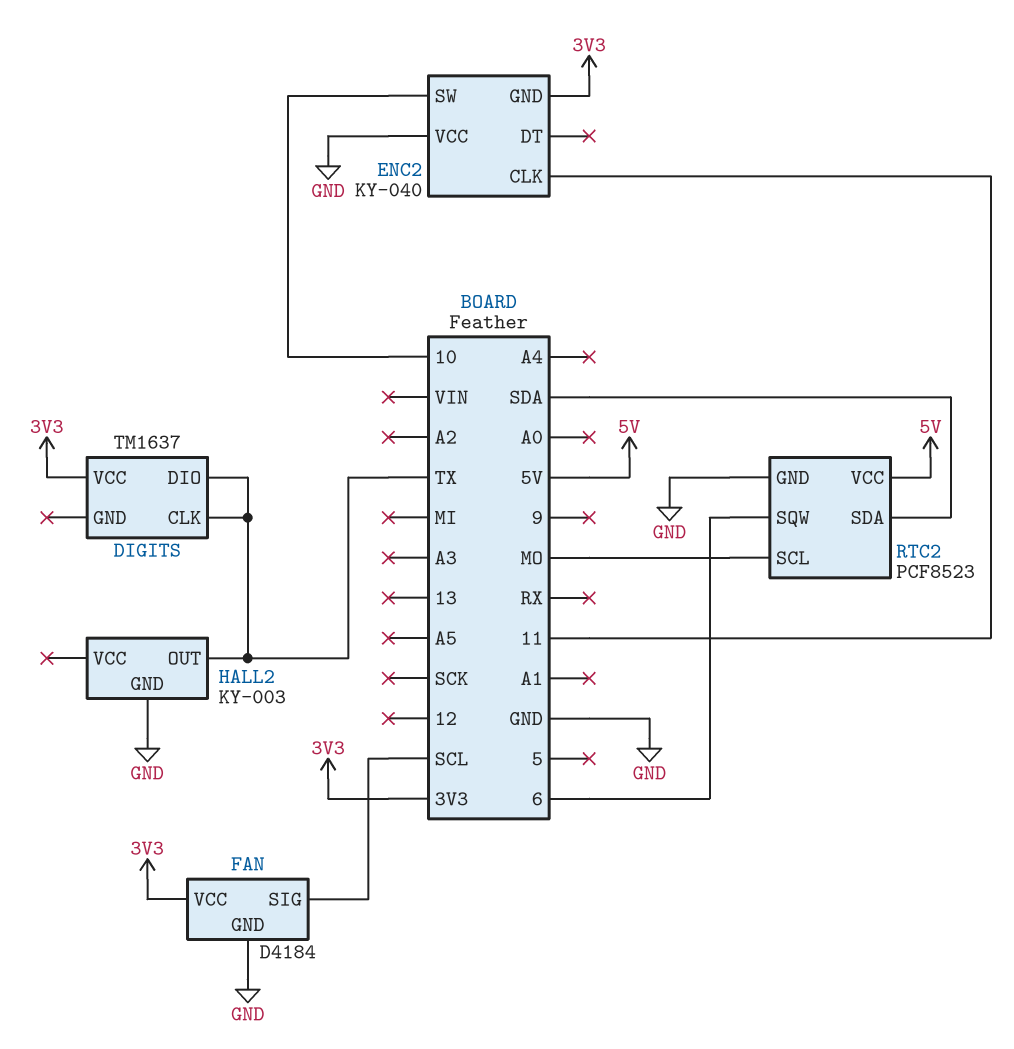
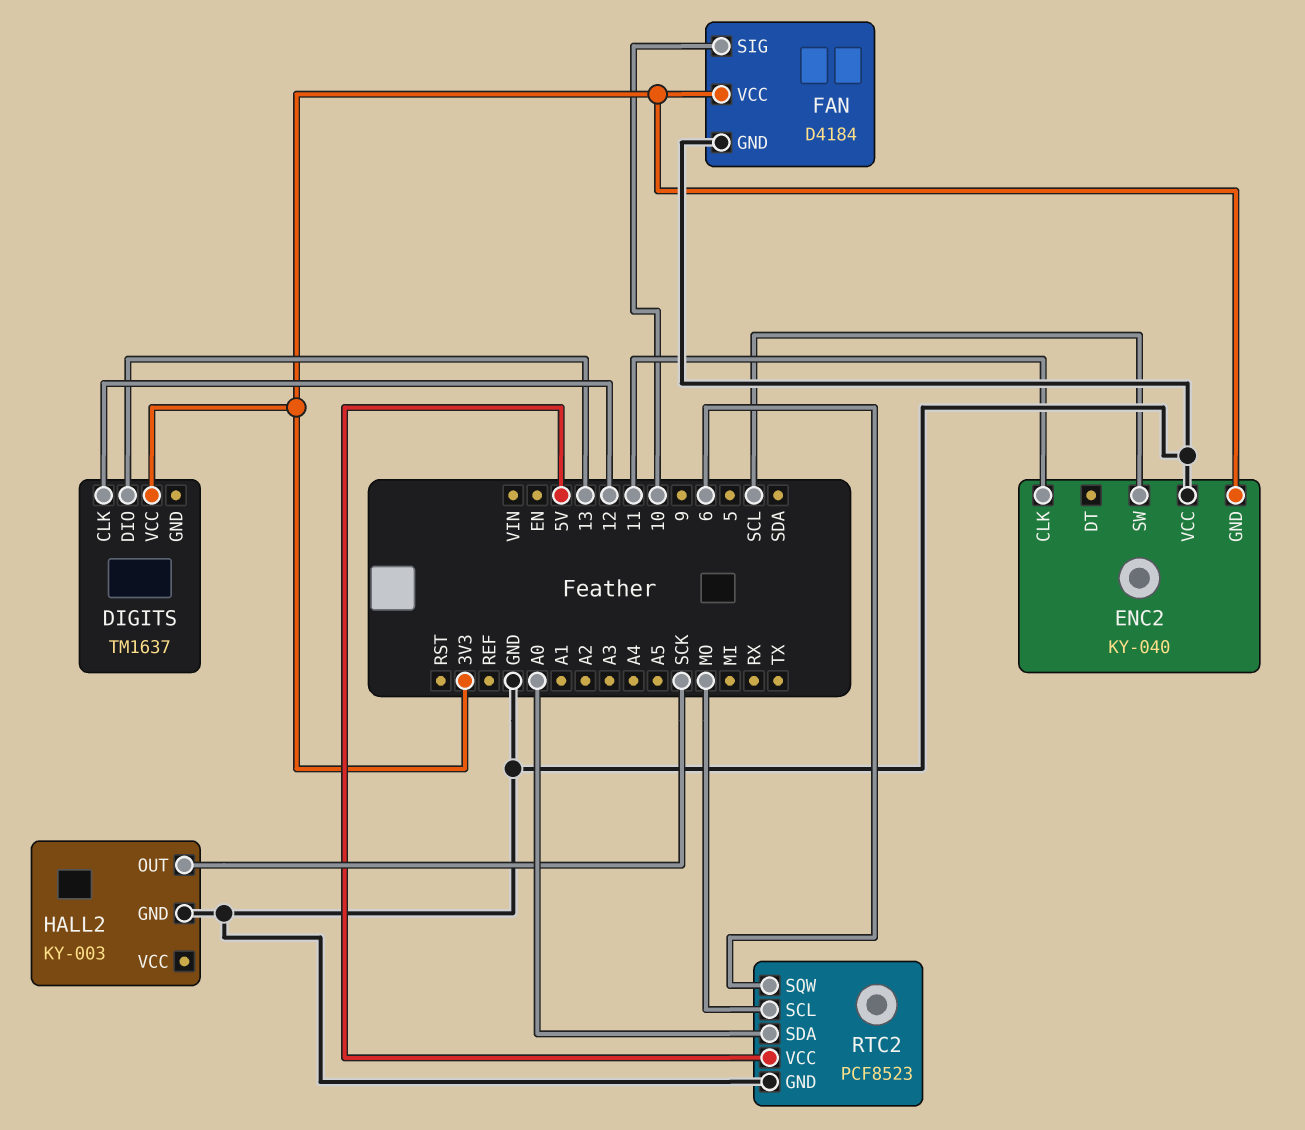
DIGITS pin CLK: TX -> 12
DIGITS pin DIO: TX -> 13
ENC2 pin SW: 10 -> SCL
FAN pin SIG: SCL -> 10
HALL2 pin OUT: TX -> SCK
RTC2 pin SDA: SDA -> A0

